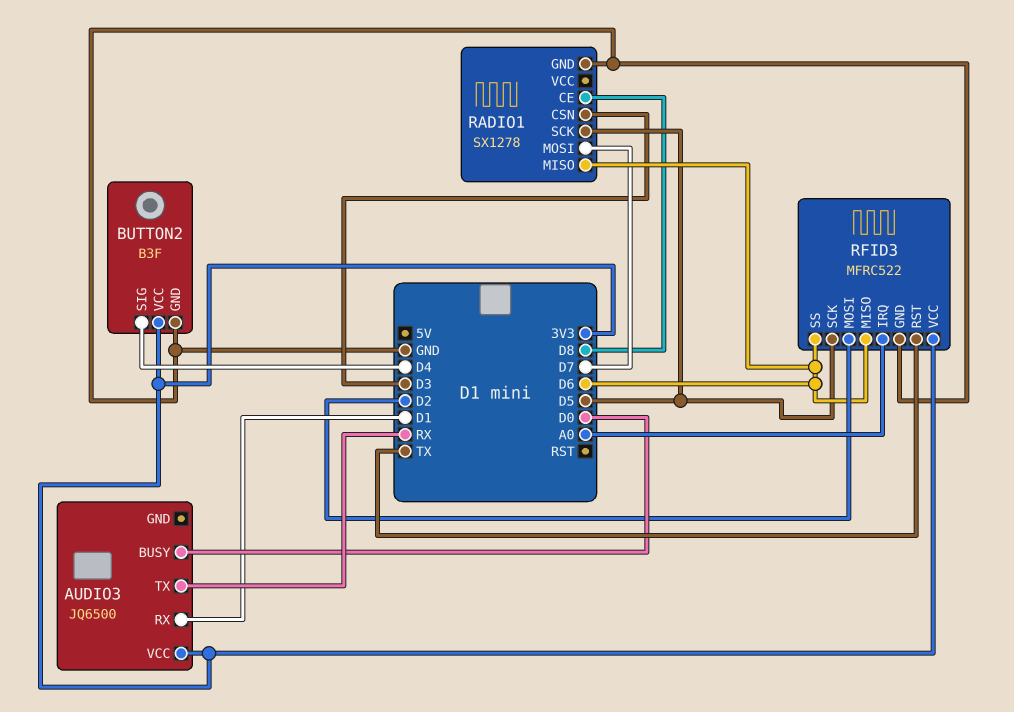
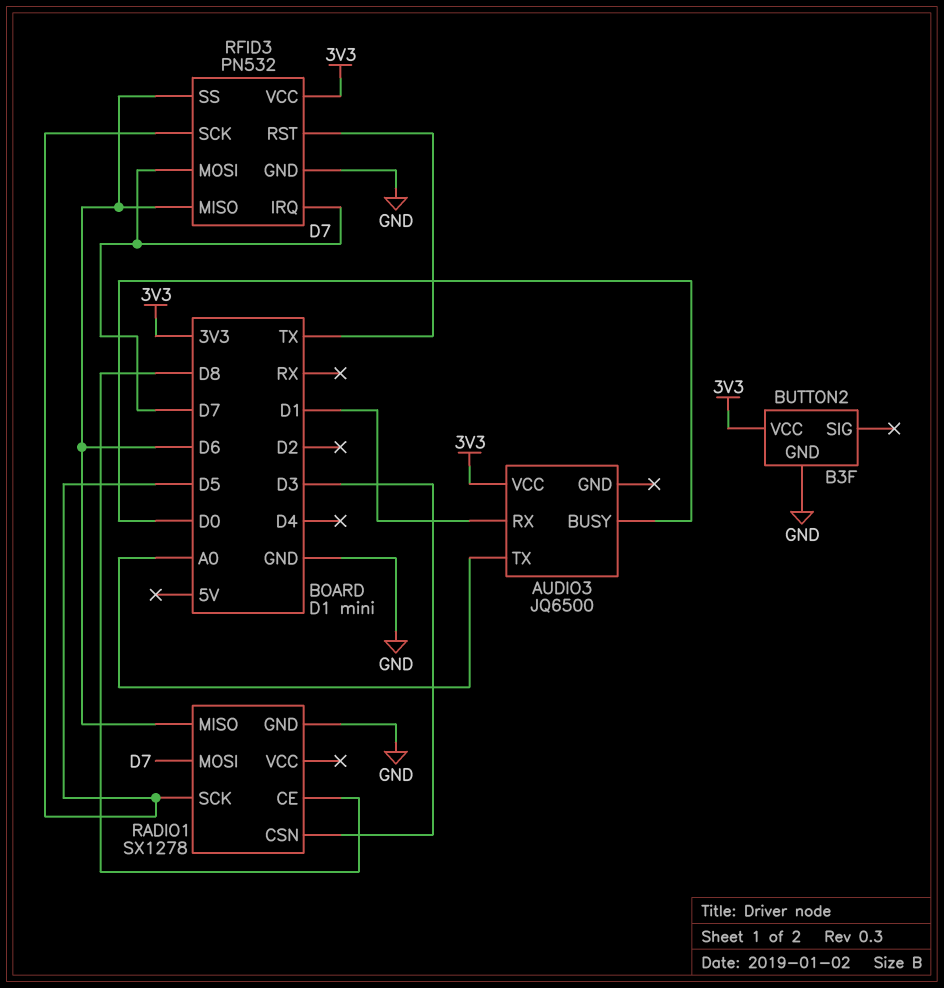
AUDIO3 pin TX: RX -> A0
BUTTON2 pin SIG: D4 -> none
RFID3: MFRC522 -> PN532
RFID3 pin IRQ: A0 -> D7
RFID3 pin MOSI: D2 -> D7

